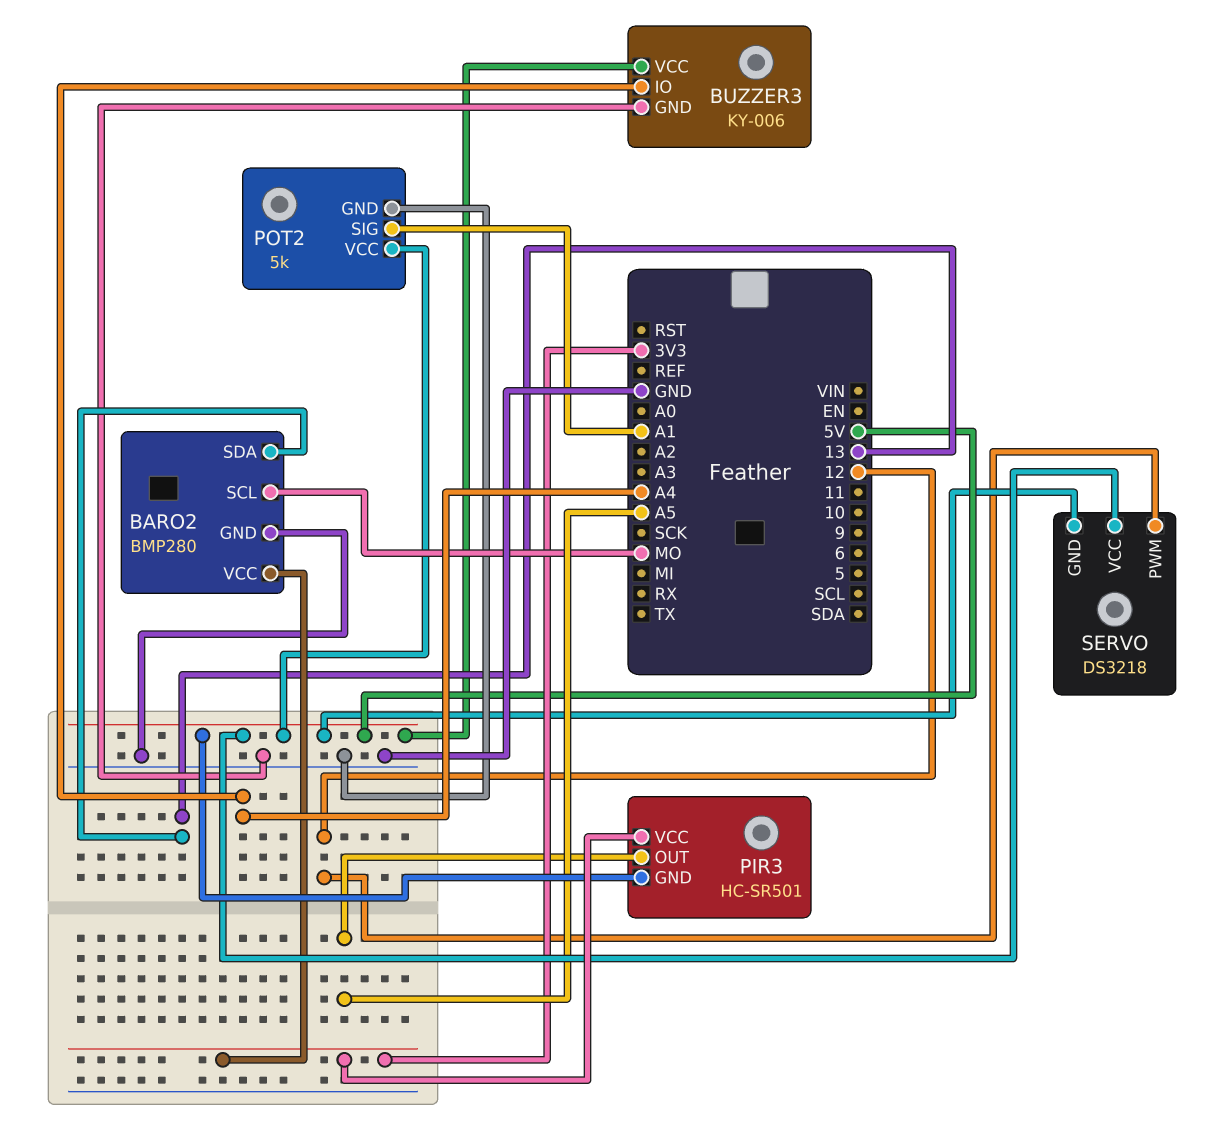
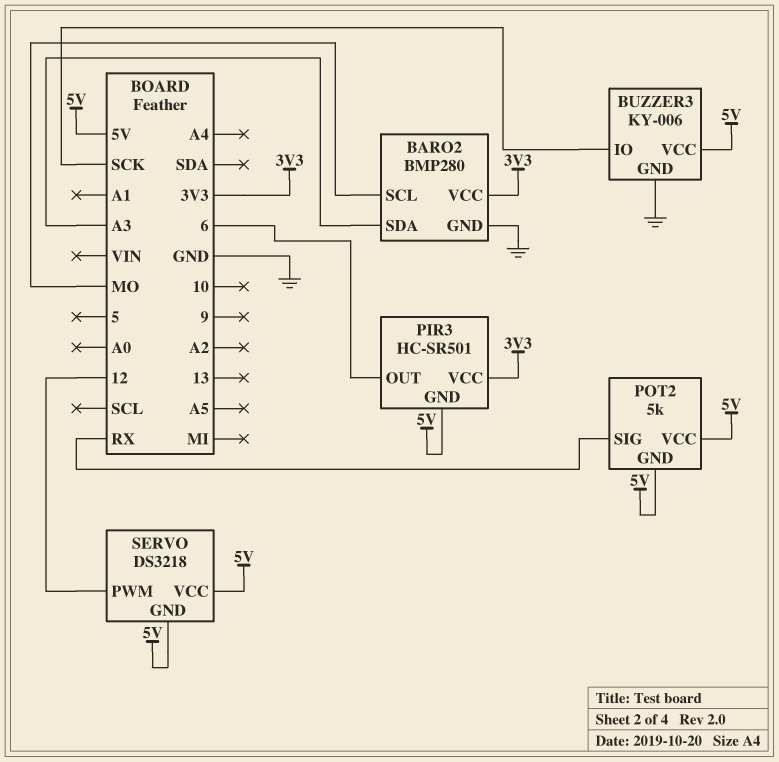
BARO2 pin SDA: 13 -> A3
BUZZER3 pin IO: A4 -> SCK
PIR3 pin OUT: A5 -> 6
POT2 pin GND: GND -> 5V
POT2 pin SIG: A1 -> RX

